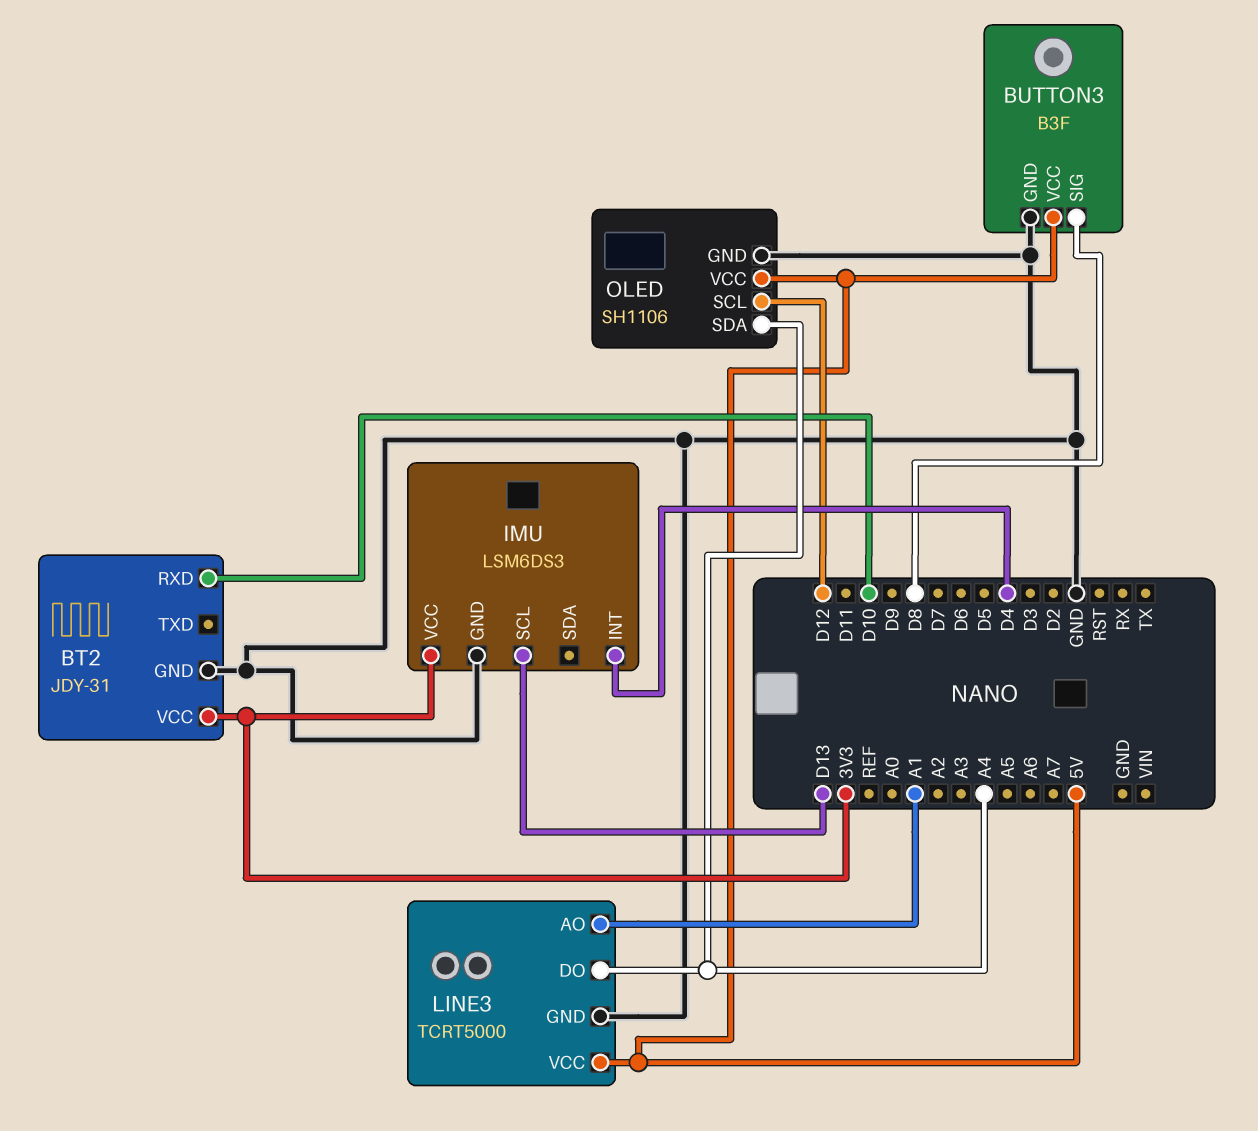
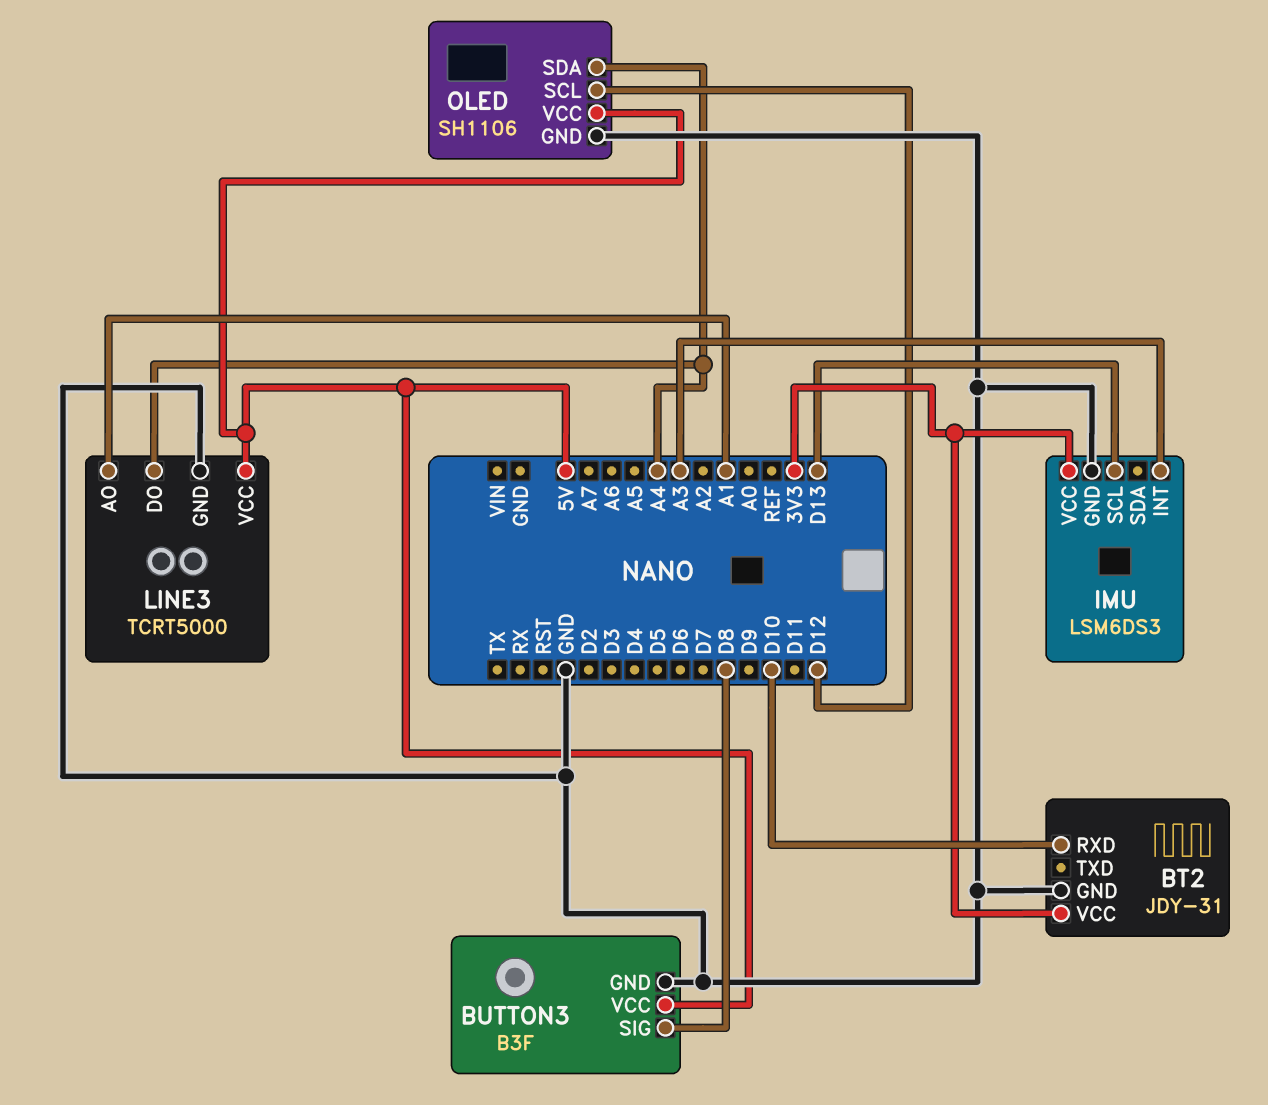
IMU pin INT: D4 -> A3

